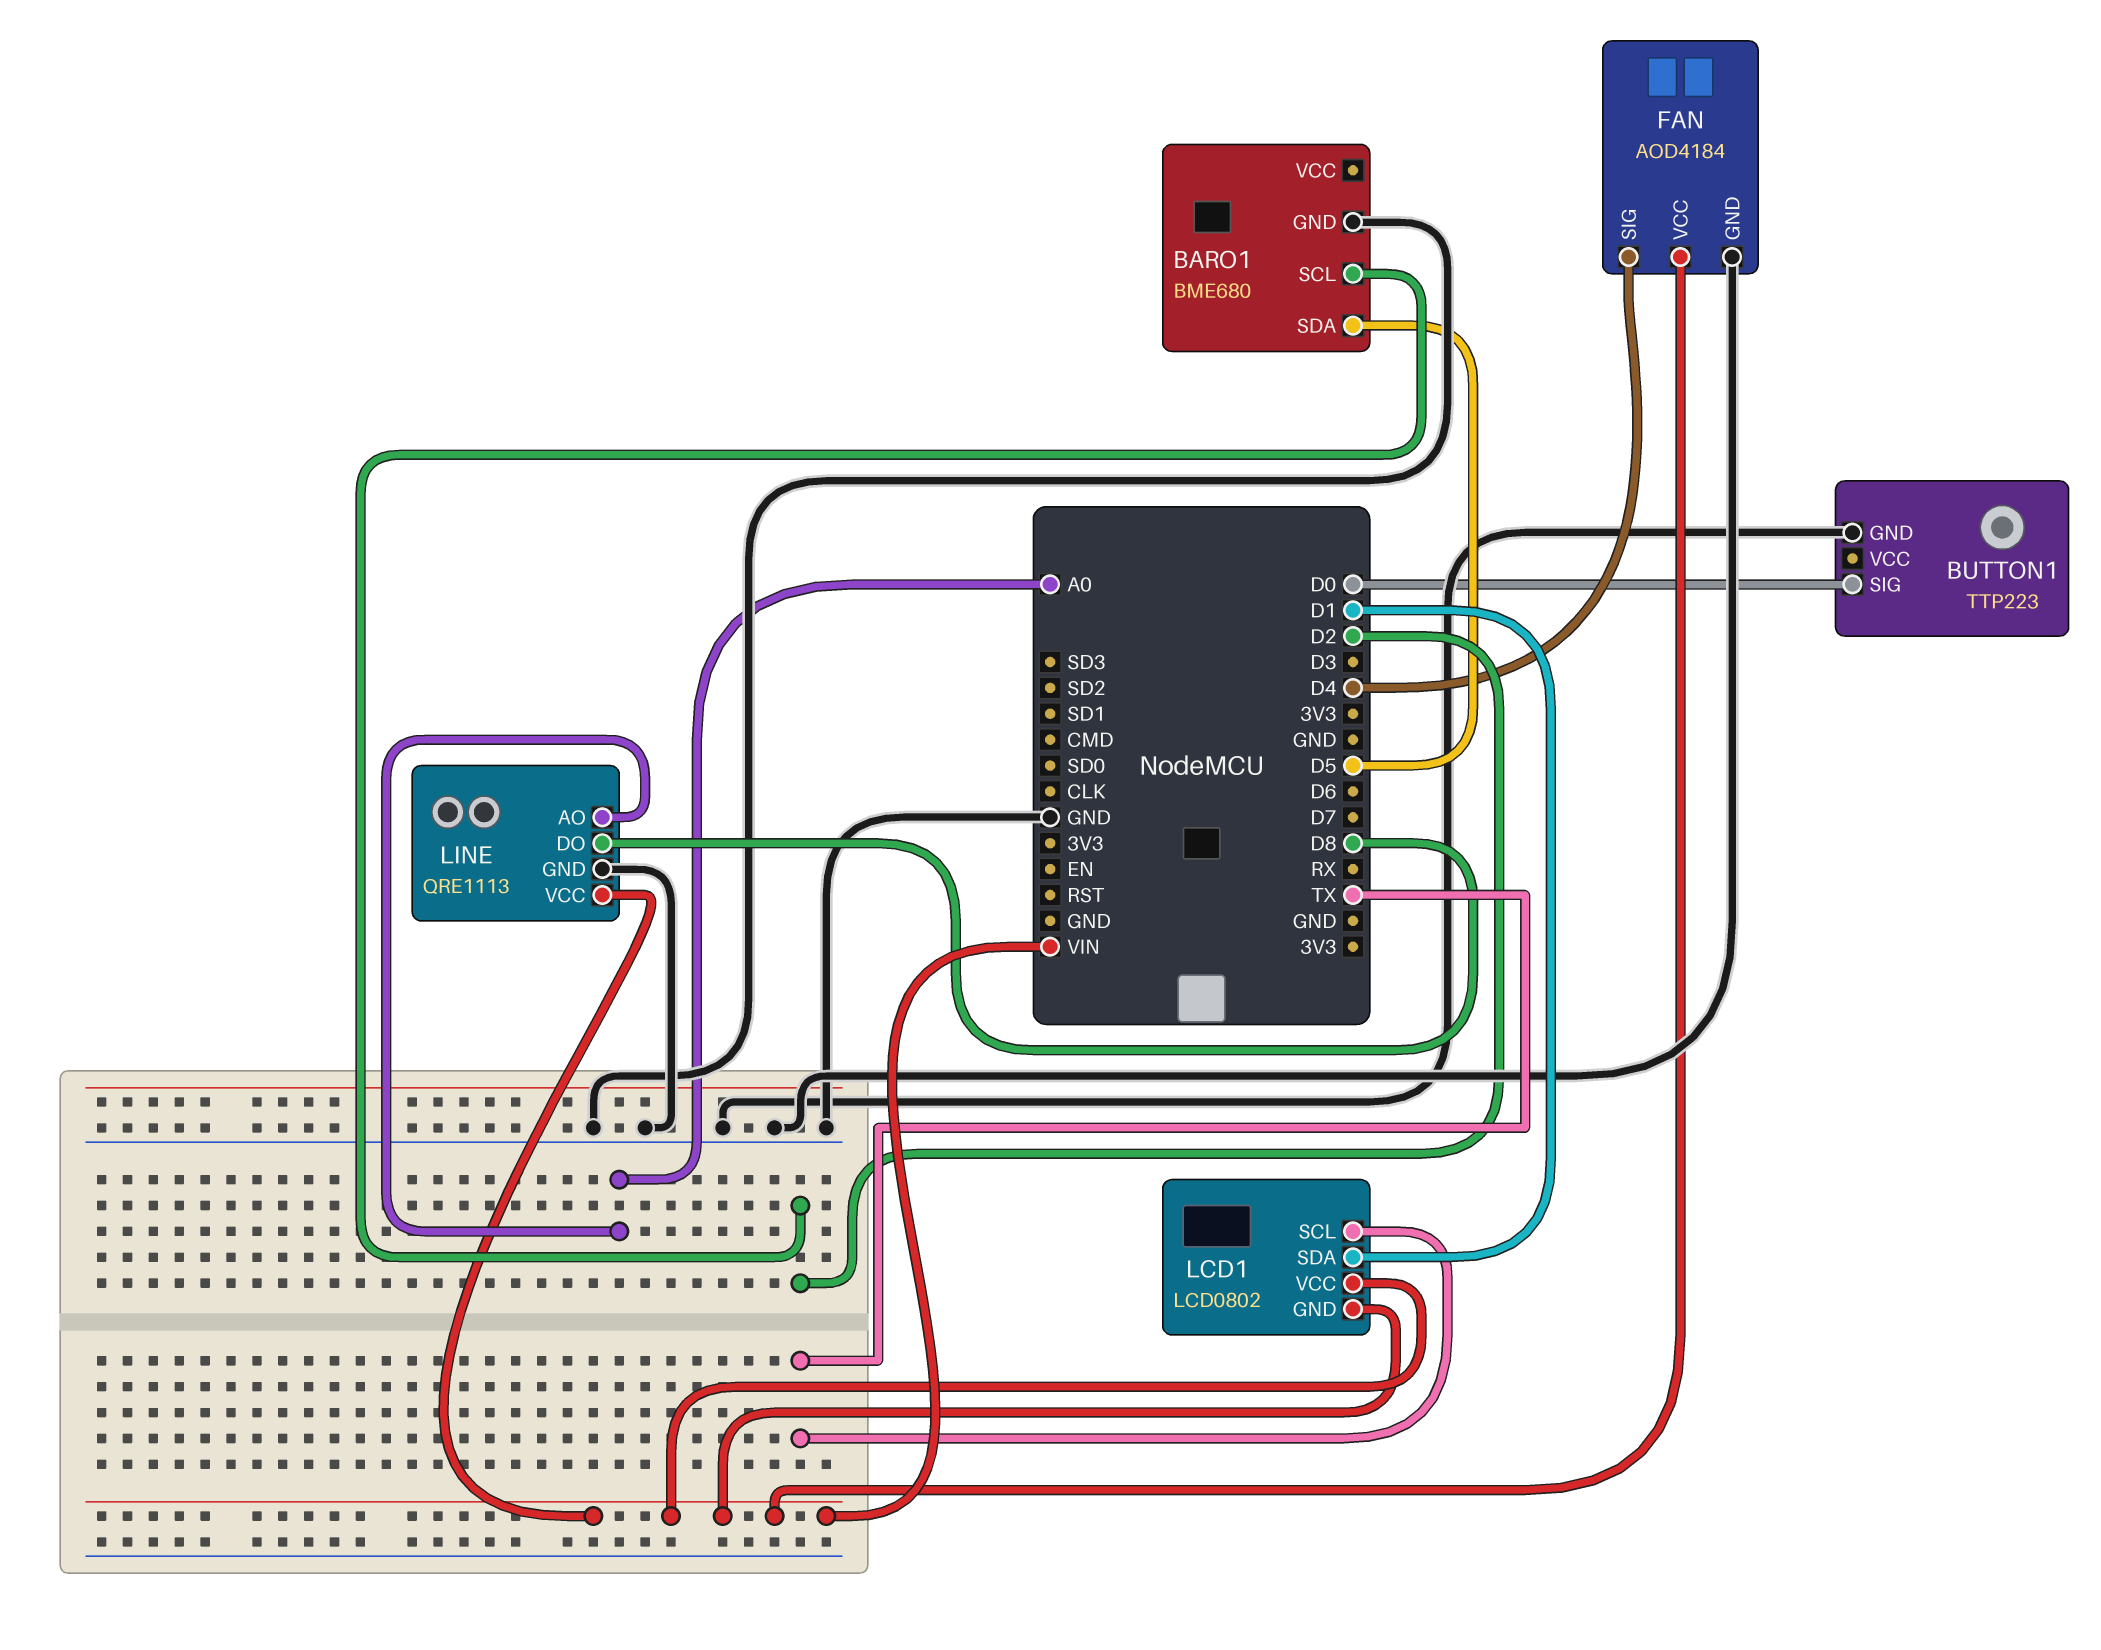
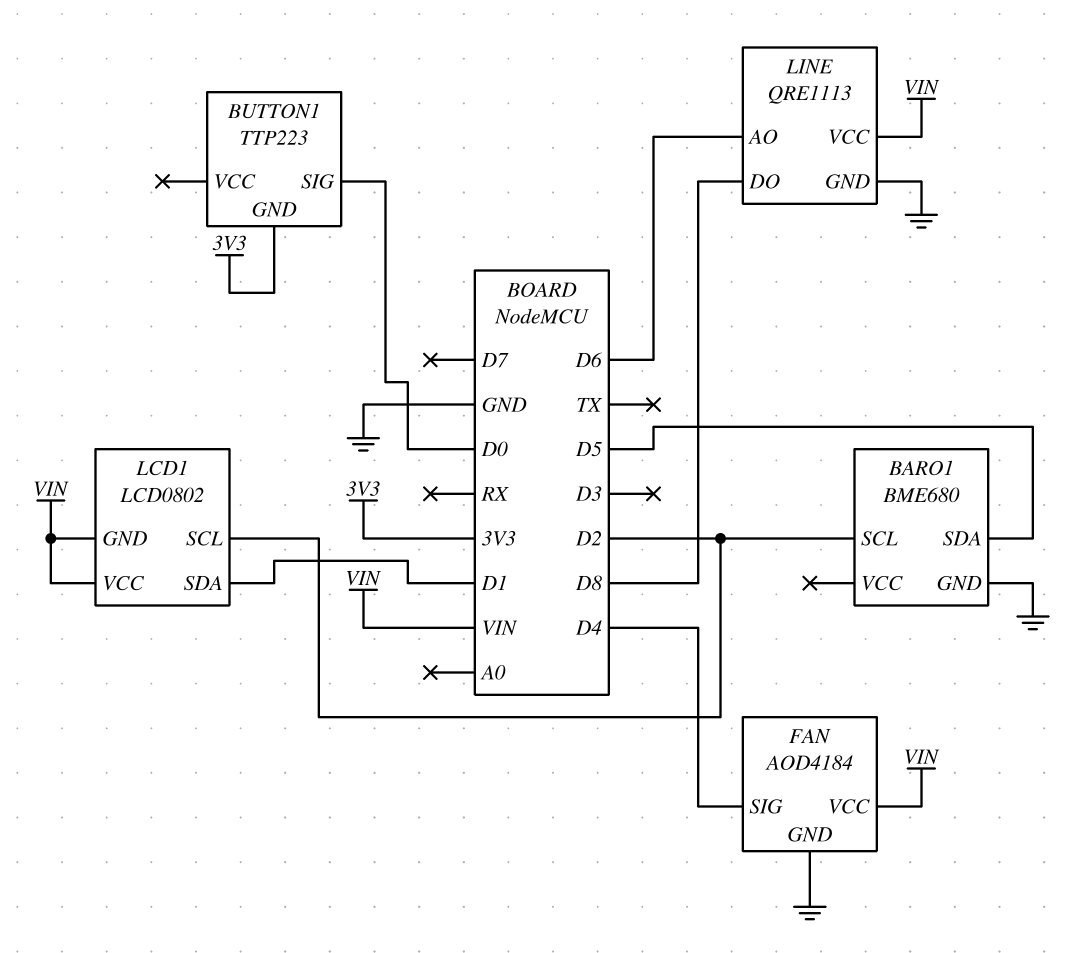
BUTTON1 pin GND: GND -> 3V3
LCD1 pin SCL: TX -> D2
LINE pin AO: A0 -> D6

